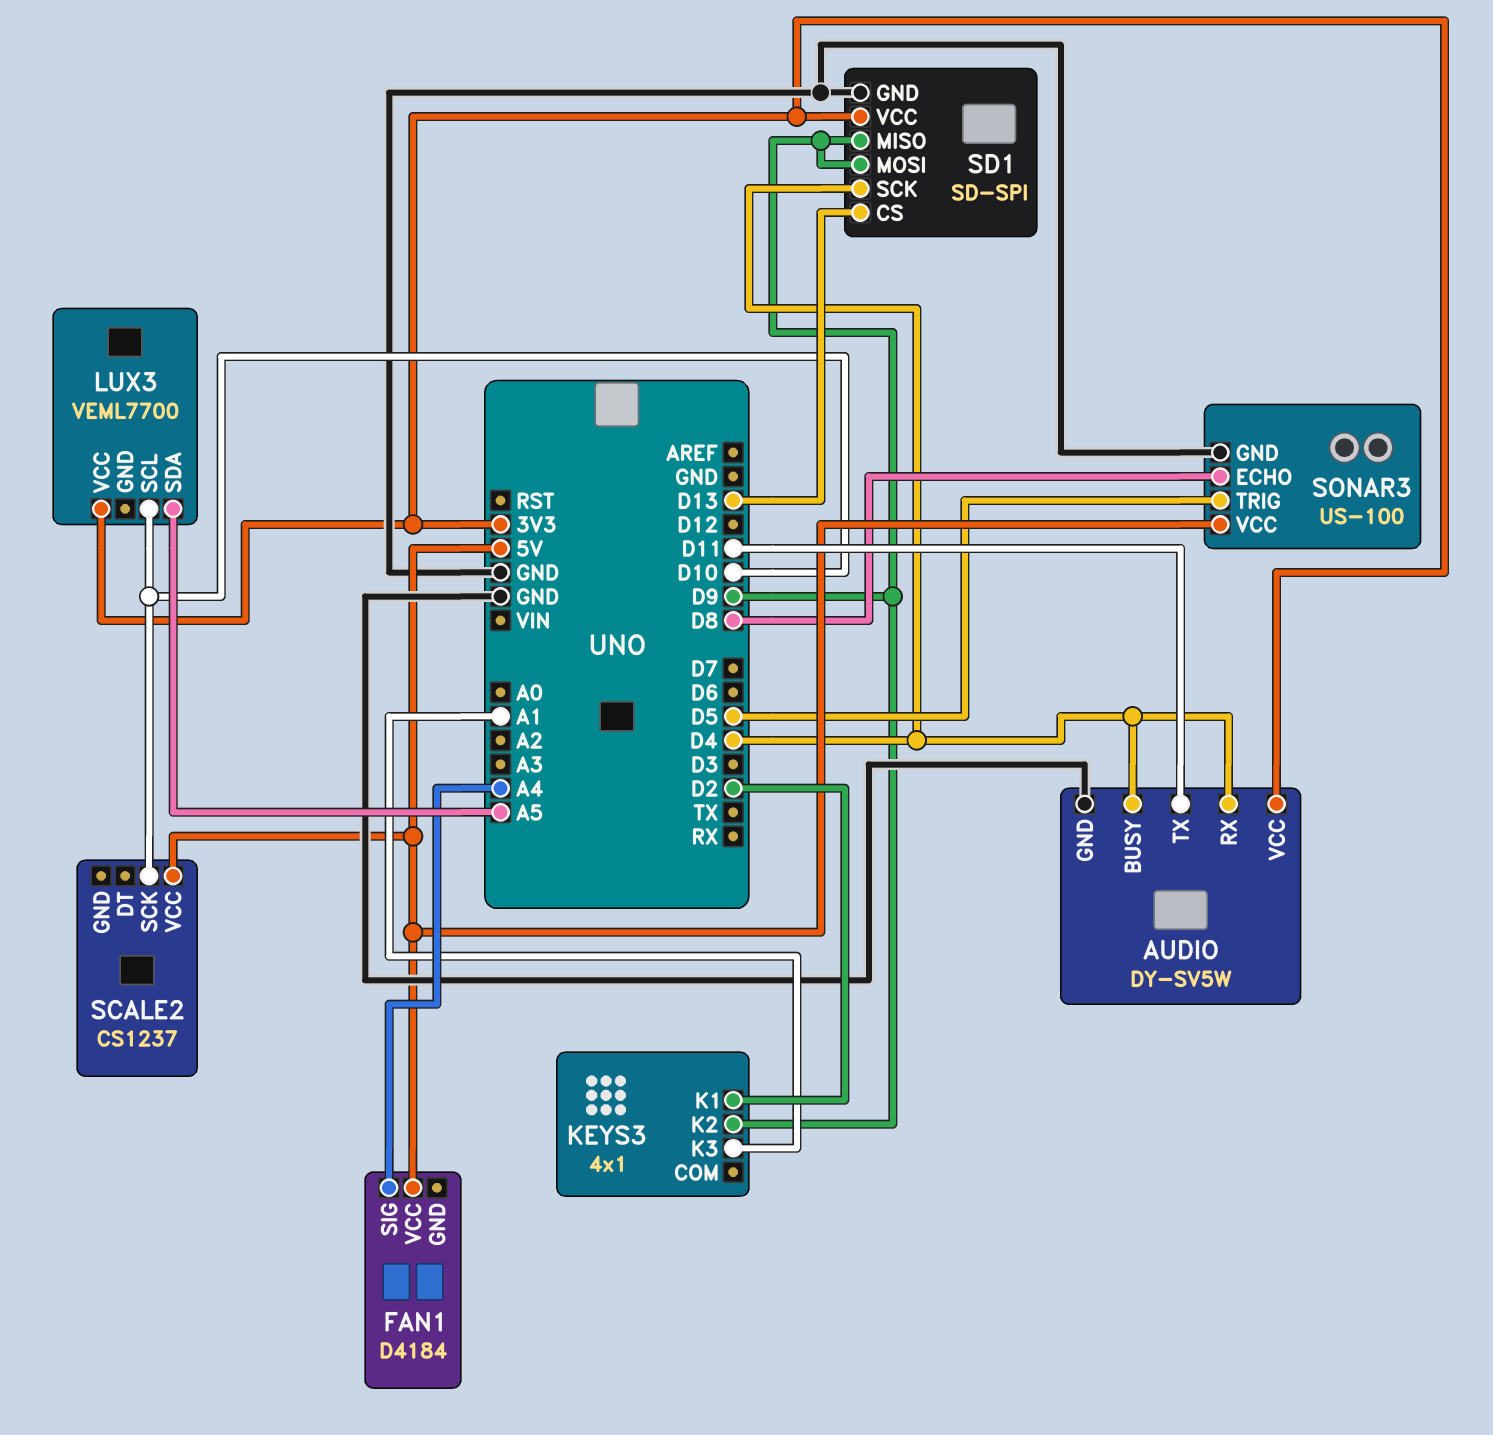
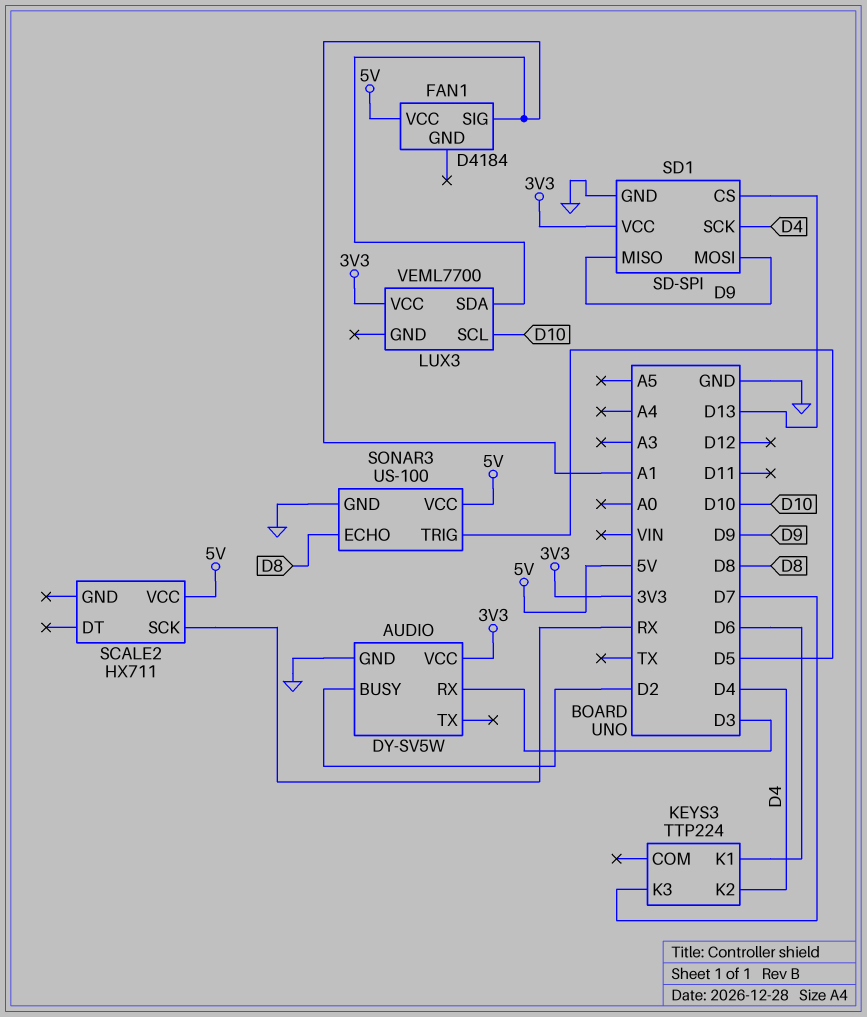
AUDIO pin BUSY: D4 -> D2
AUDIO pin RX: D4 -> D3
AUDIO pin TX: D11 -> none
FAN1 pin SIG: A4 -> A1
KEYS3: 4x1 -> TTP224
KEYS3 pin K1: D2 -> D6
KEYS3 pin K2: D9 -> D4
KEYS3 pin K3: A1 -> D7
LUX3 pin SDA: A5 -> A1
SCALE2: CS1237 -> HX711
SCALE2 pin SCK: D10 -> RX

